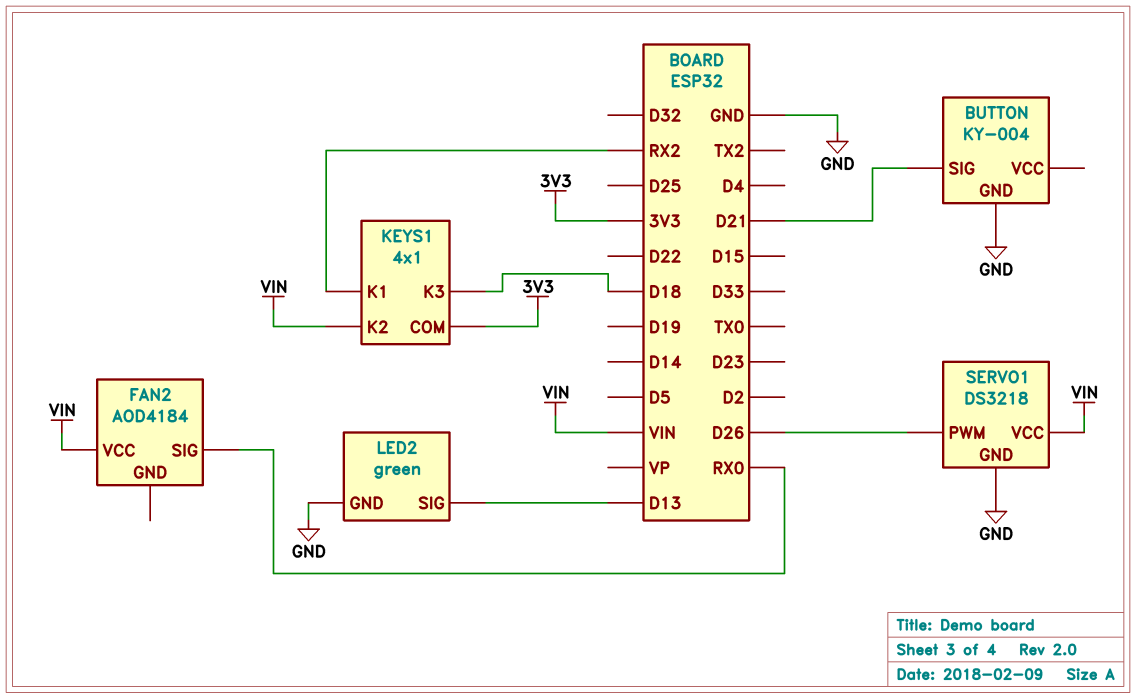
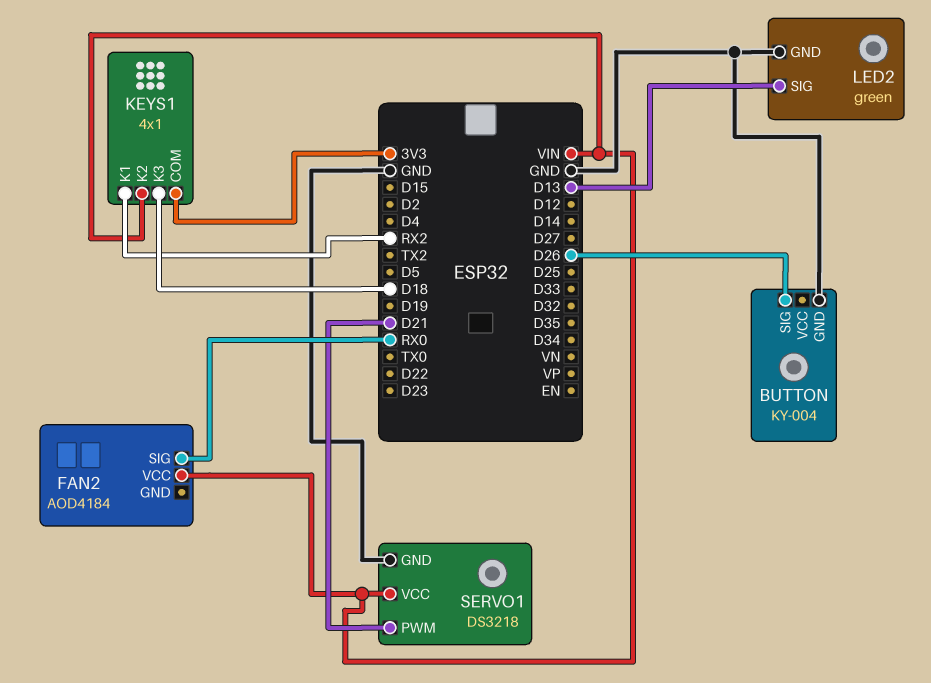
BUTTON pin SIG: D21 -> D26
SERVO1 pin PWM: D26 -> D21

